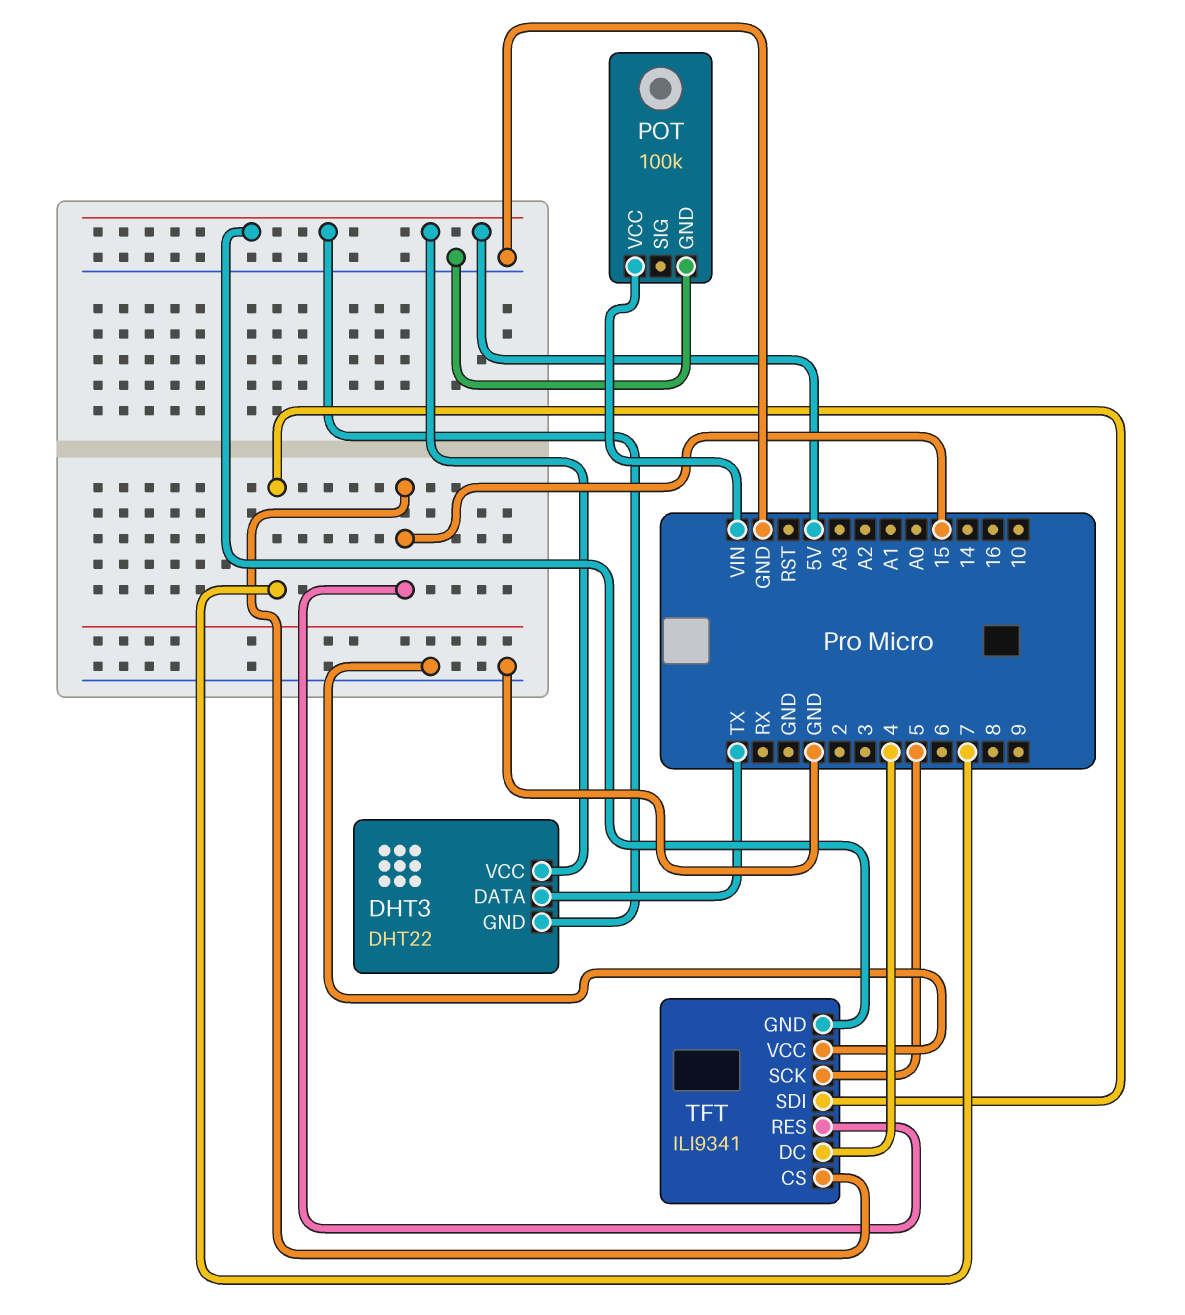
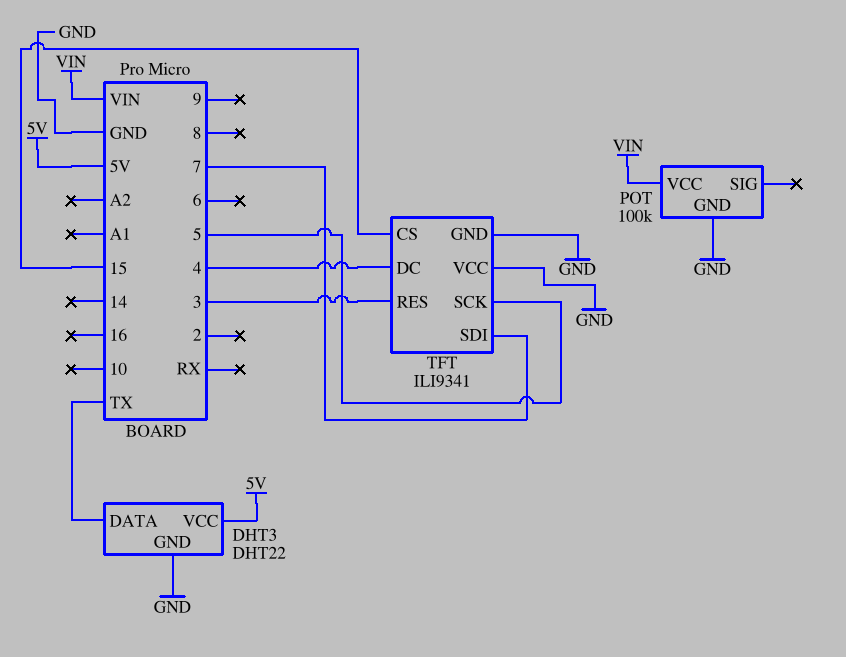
DHT3 pin GND: 5V -> GND
TFT pin GND: 5V -> GND
TFT pin RES: 15 -> 3

